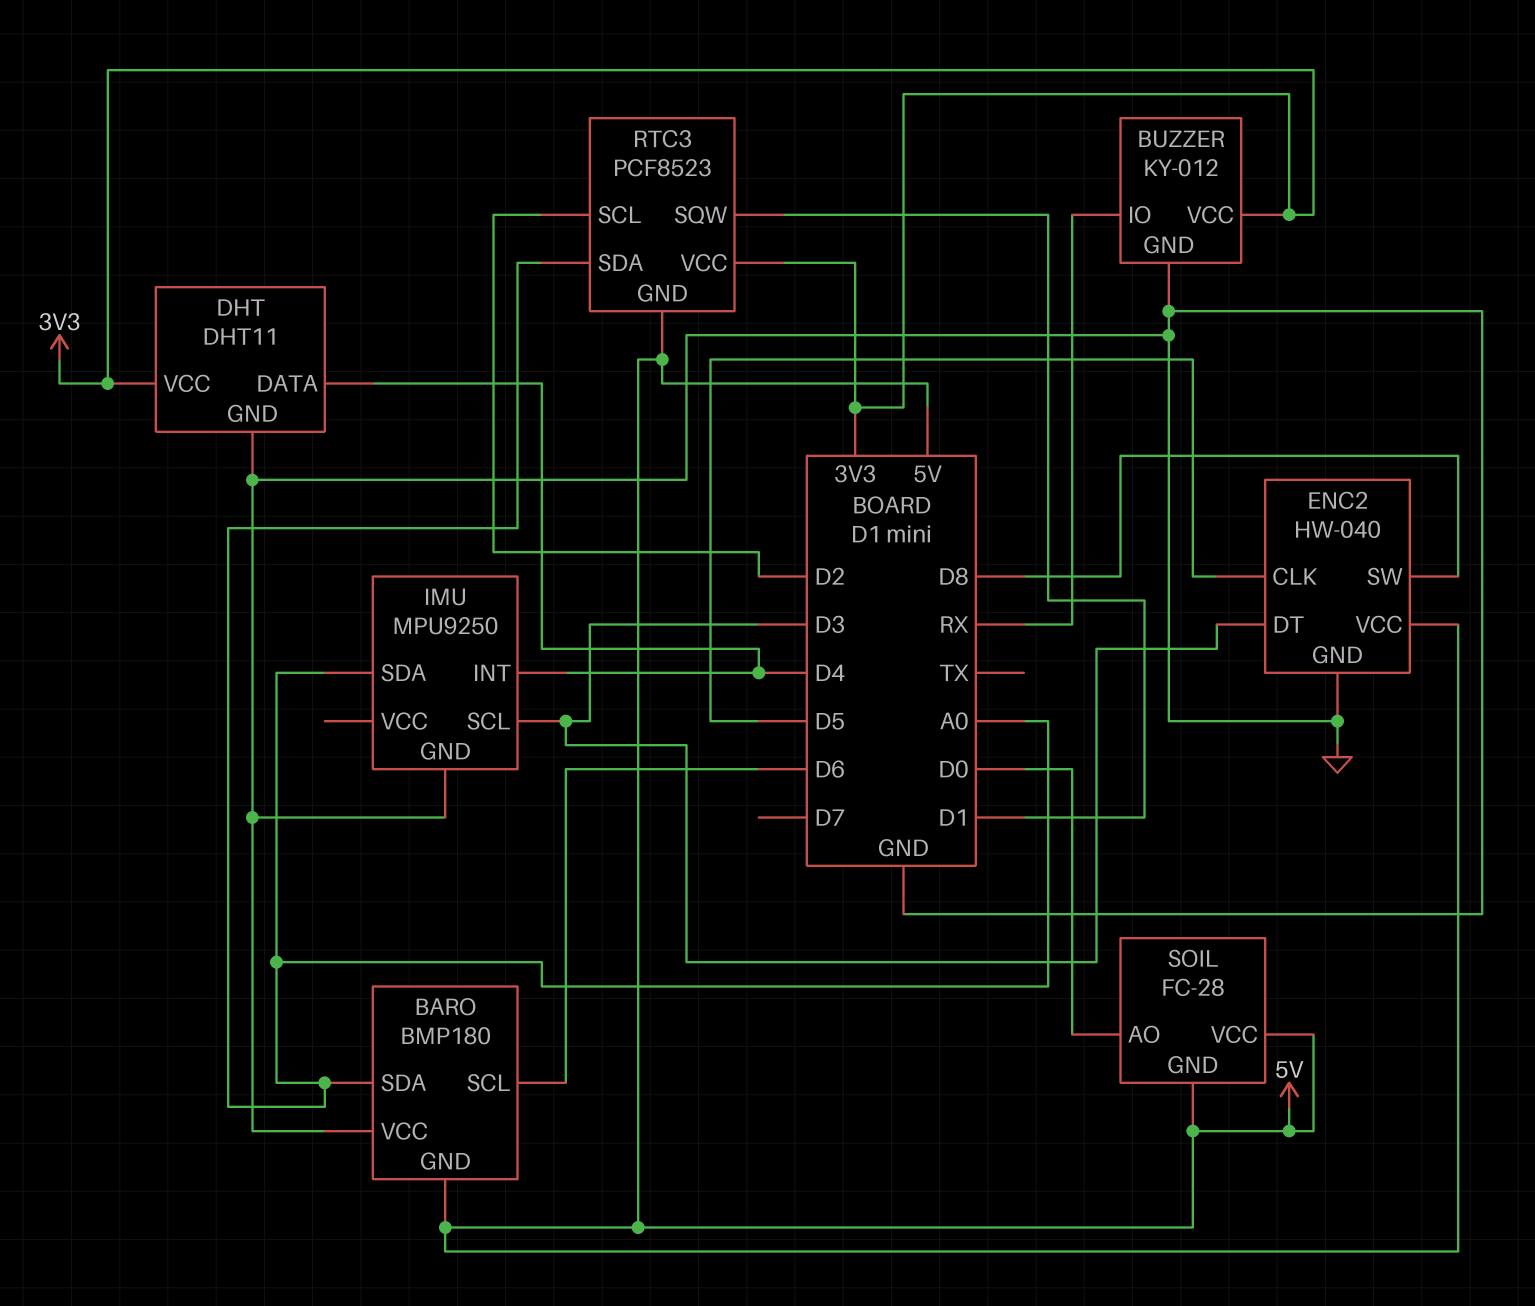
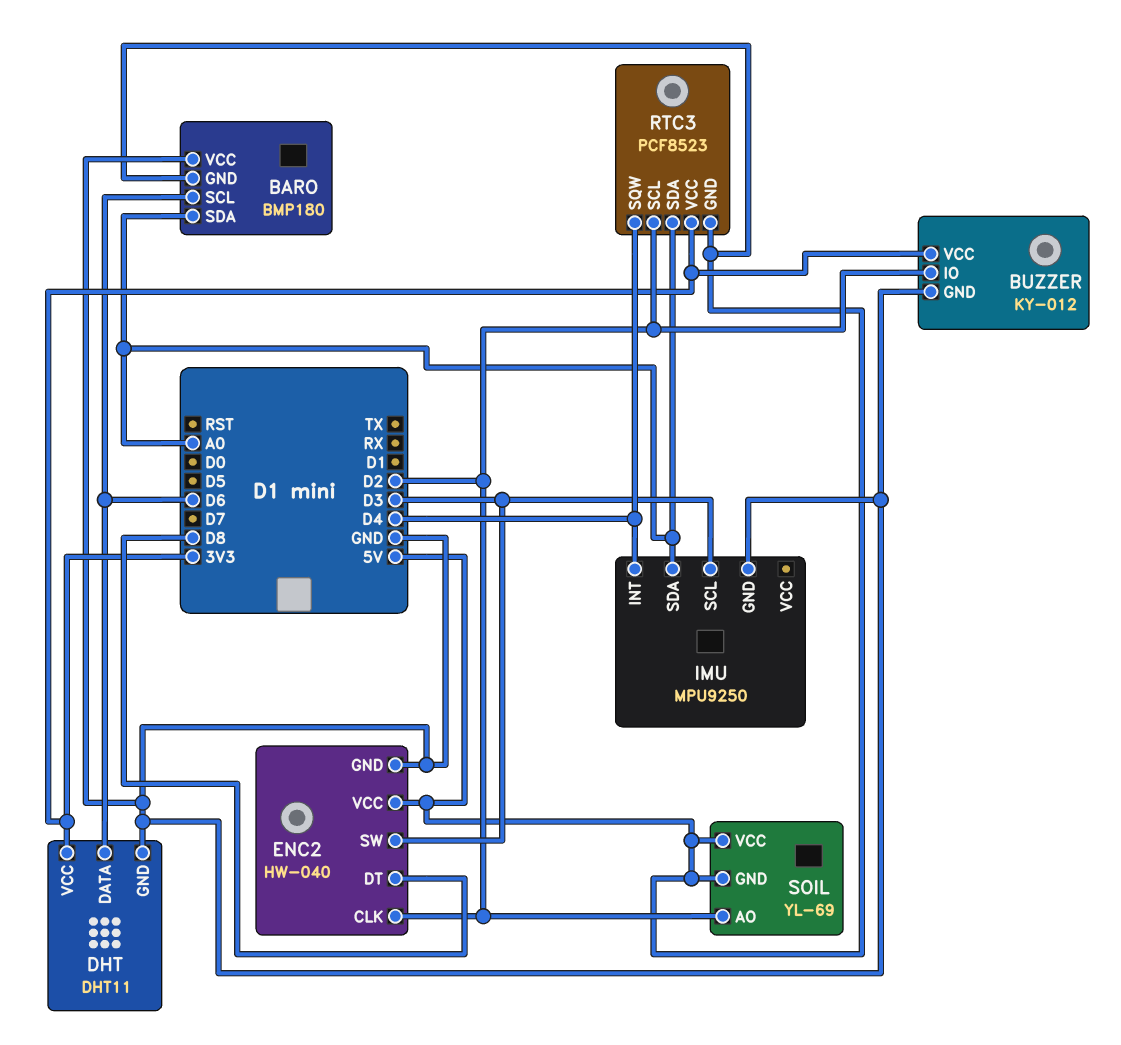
BUZZER pin IO: RX -> D2
DHT pin DATA: D4 -> D6
ENC2 pin CLK: D5 -> D2
ENC2 pin DT: D3 -> D8
ENC2 pin SW: D8 -> D3
RTC3 pin SQW: D1 -> D4
SOIL: FC-28 -> YL-69
SOIL pin AO: D0 -> D2

